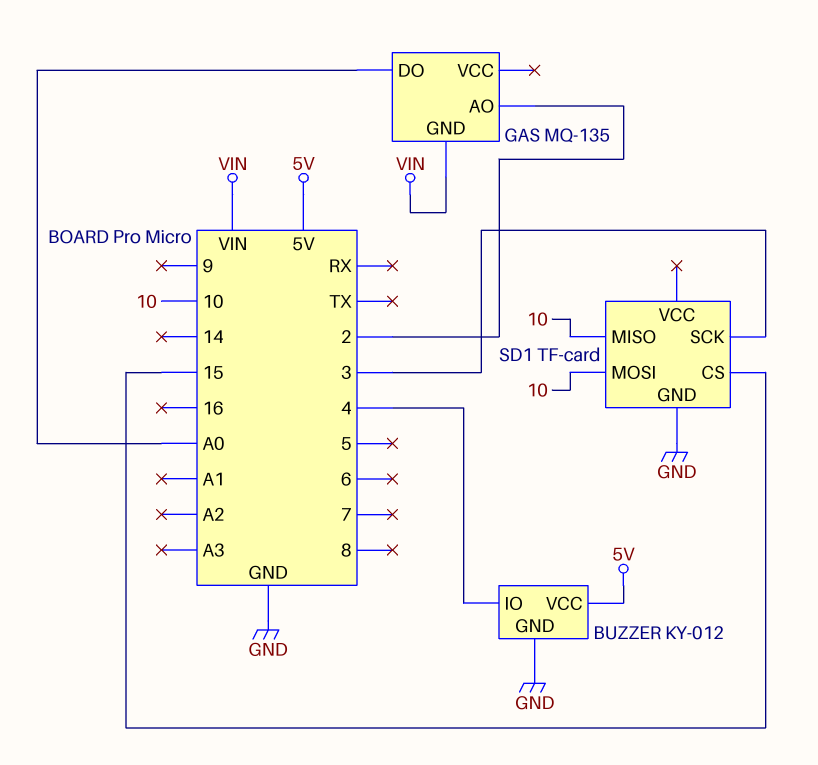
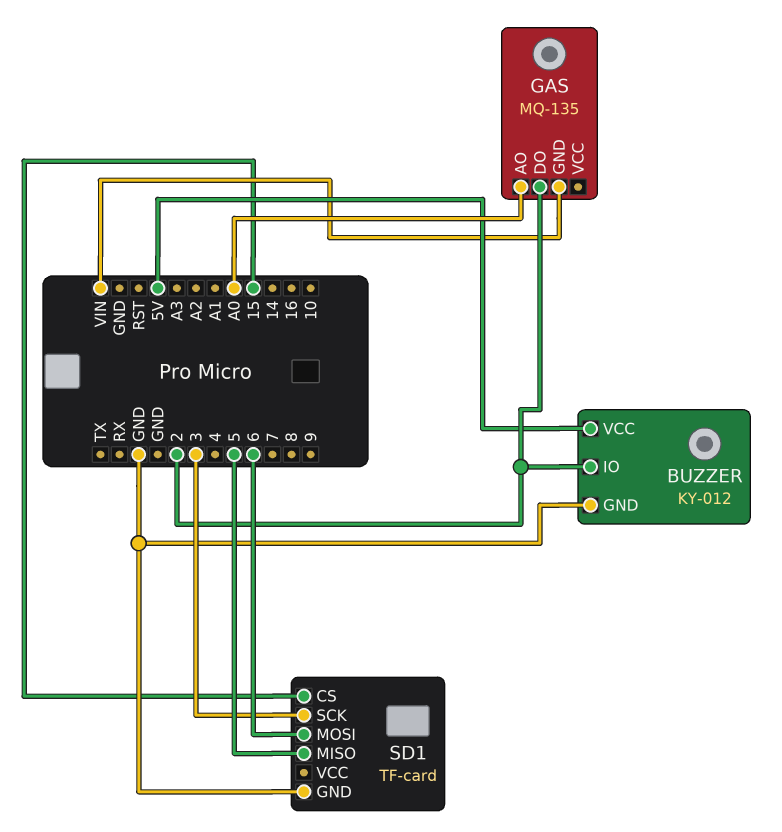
BUZZER pin IO: 4 -> 2
GAS pin AO: 2 -> A0
GAS pin DO: A0 -> 2
SD1 pin MISO: 10 -> 5
SD1 pin MOSI: 10 -> 6

